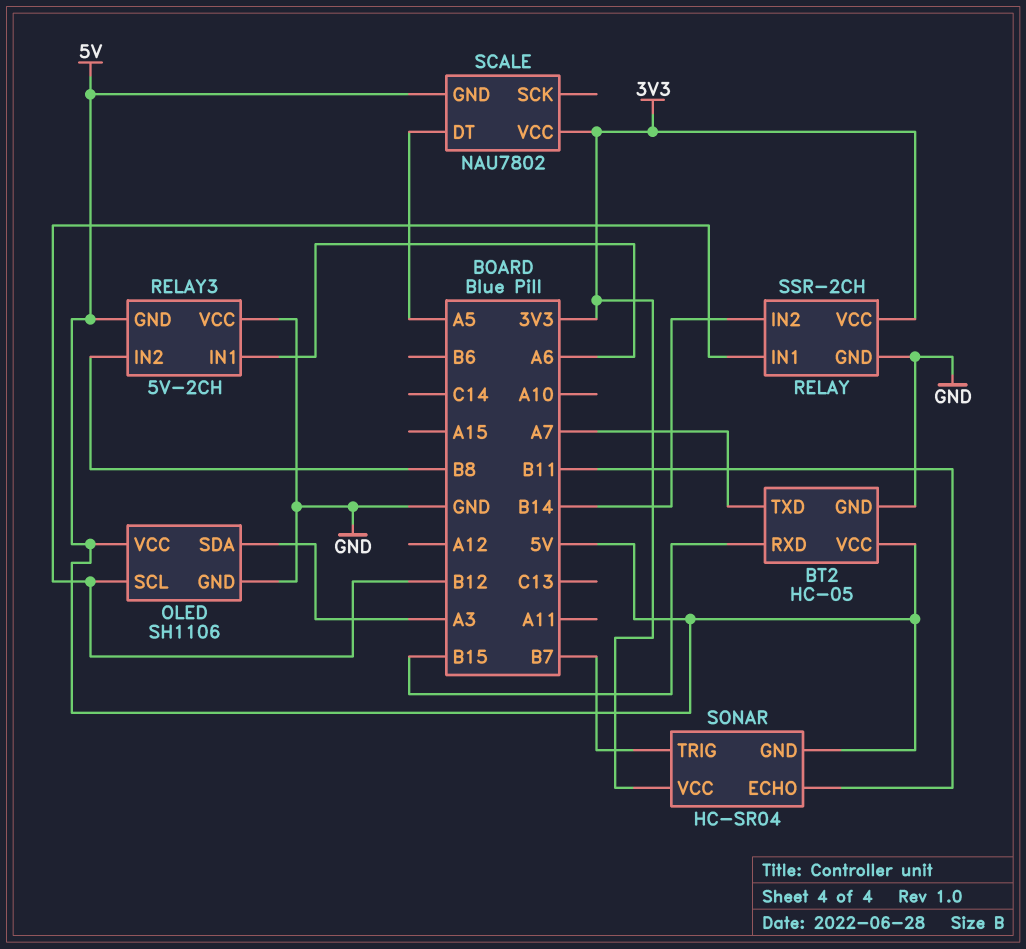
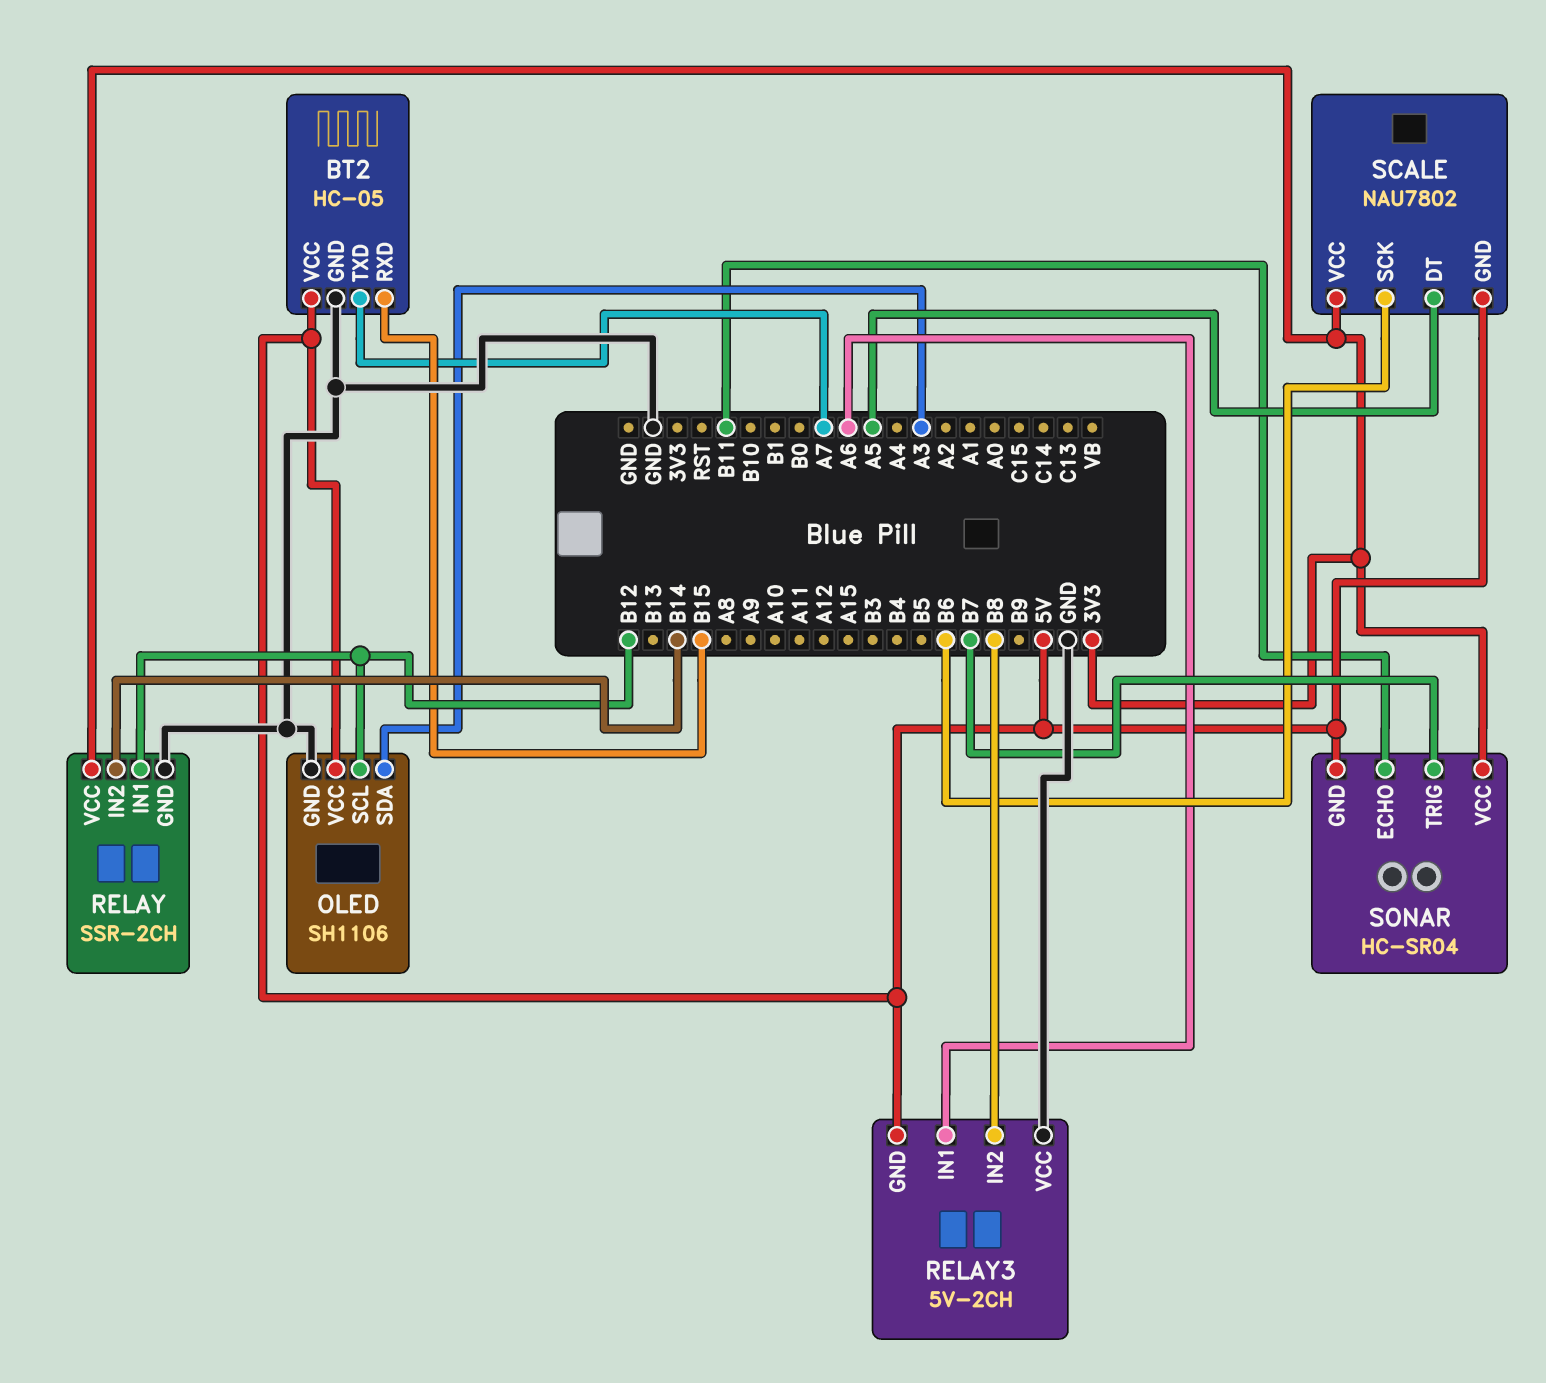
SCALE pin SCK: none -> B6

